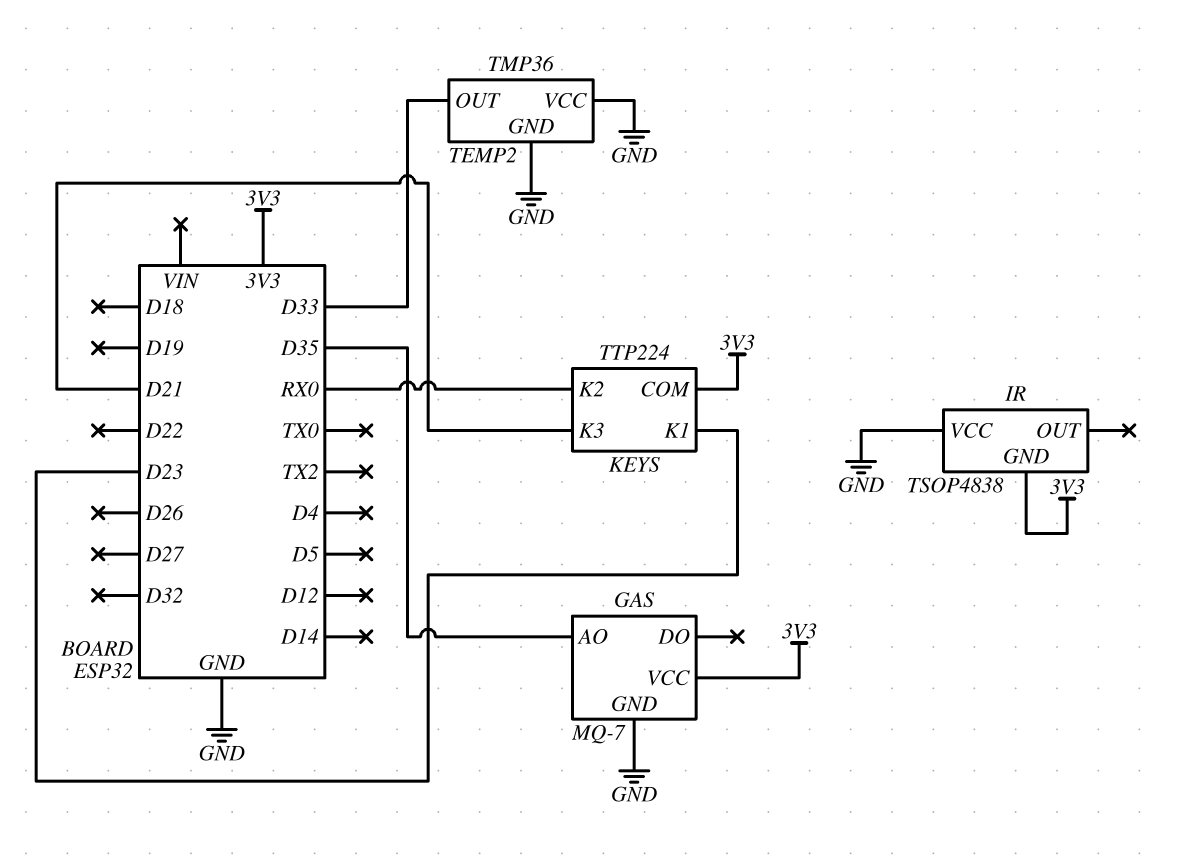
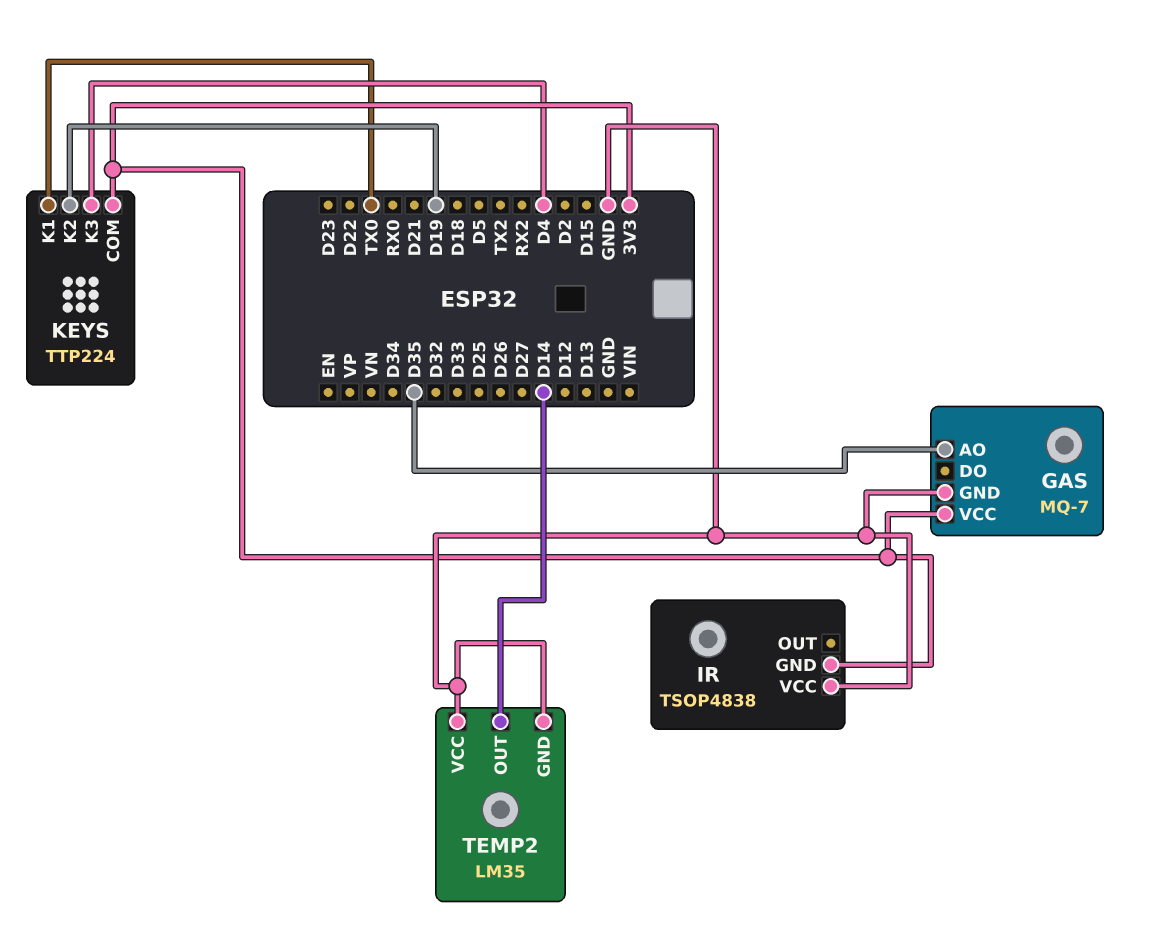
KEYS pin K1: D23 -> TX0
KEYS pin K2: RX0 -> D19
KEYS pin K3: D21 -> D4
TEMP2: TMP36 -> LM35
TEMP2 pin OUT: D33 -> D14

